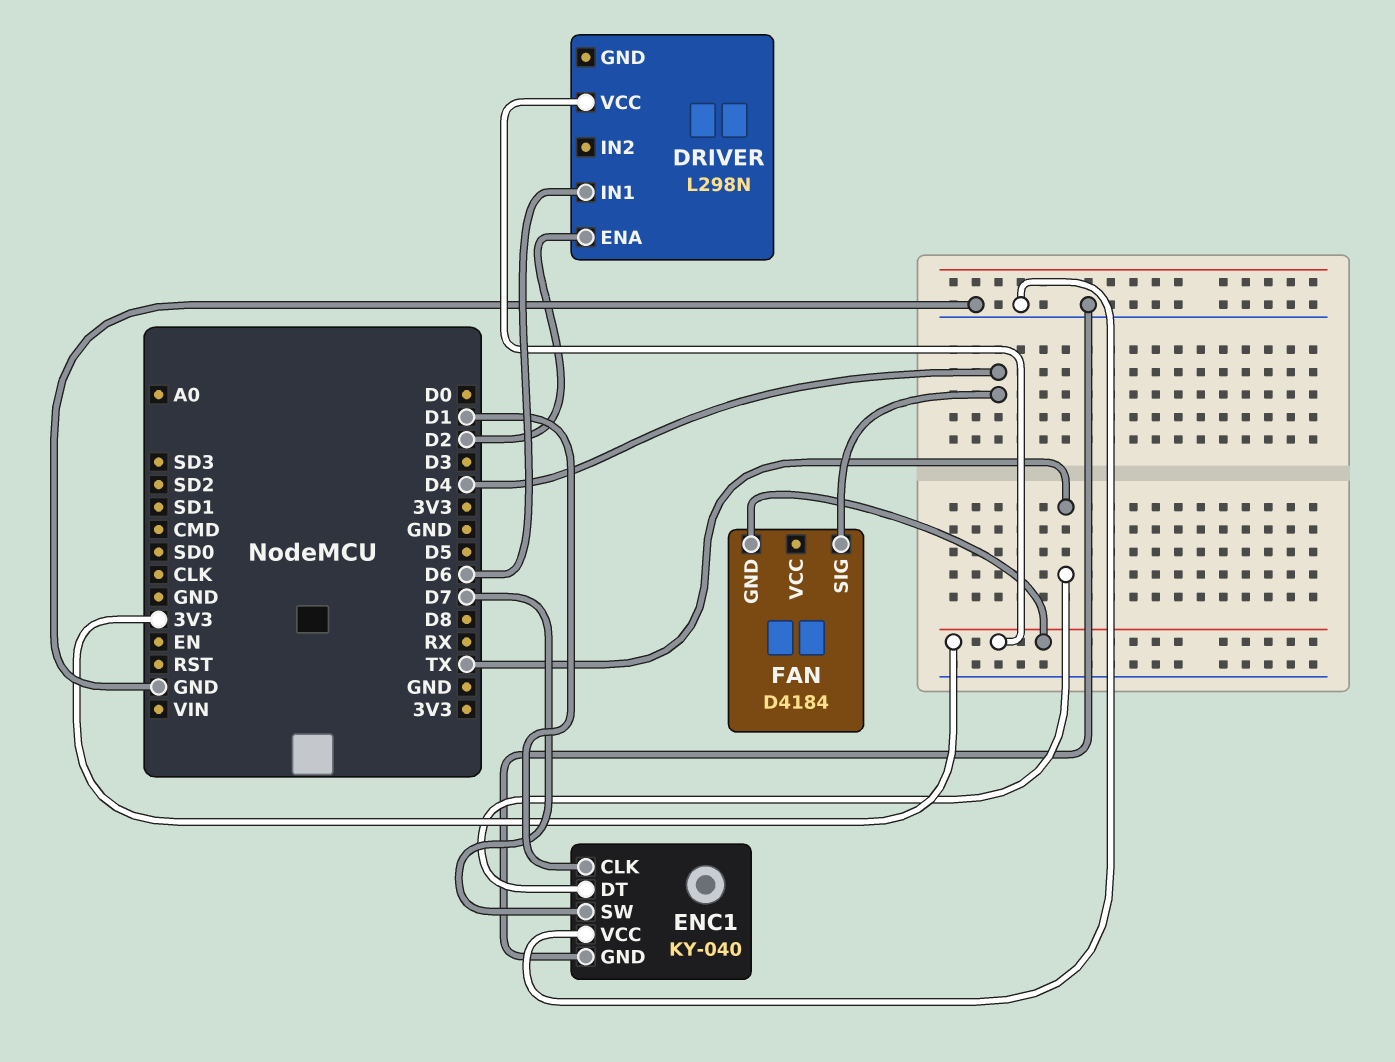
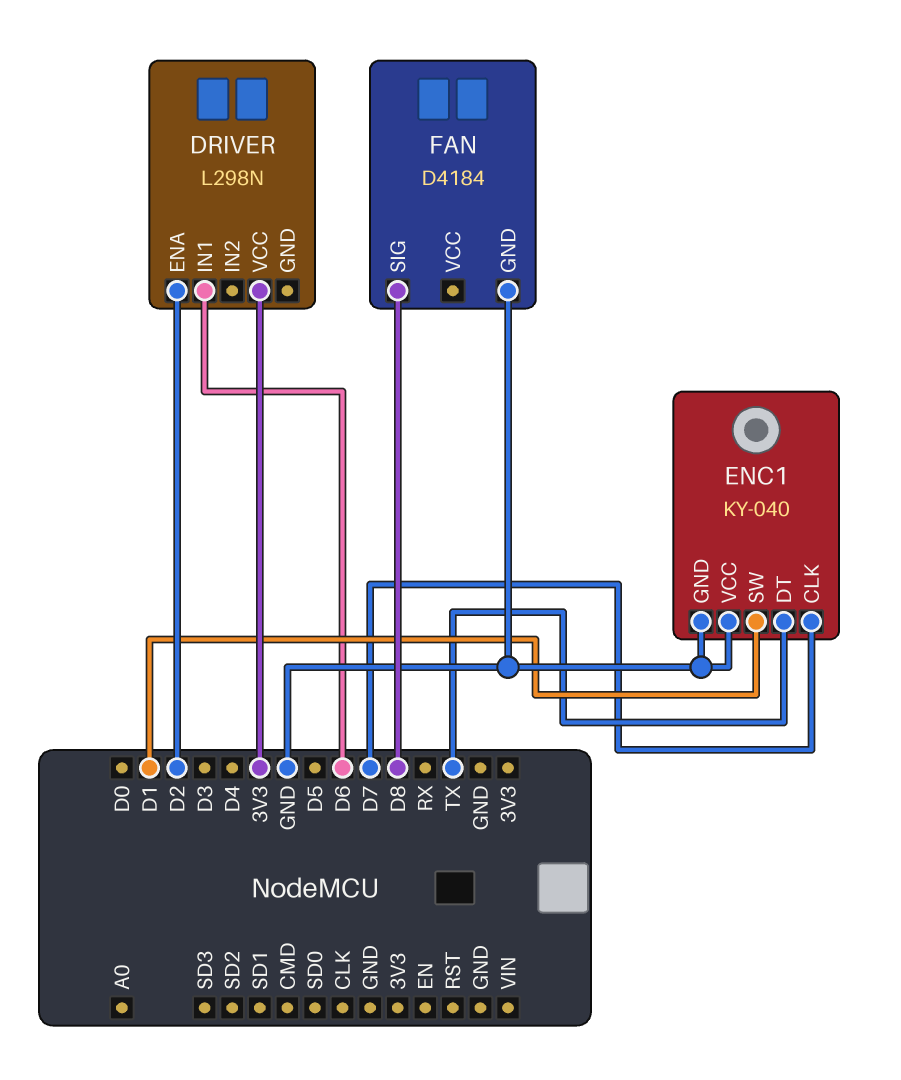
ENC1 pin CLK: D1 -> D7
ENC1 pin SW: D7 -> D1
FAN pin GND: 3V3 -> GND
FAN pin SIG: D4 -> D8

